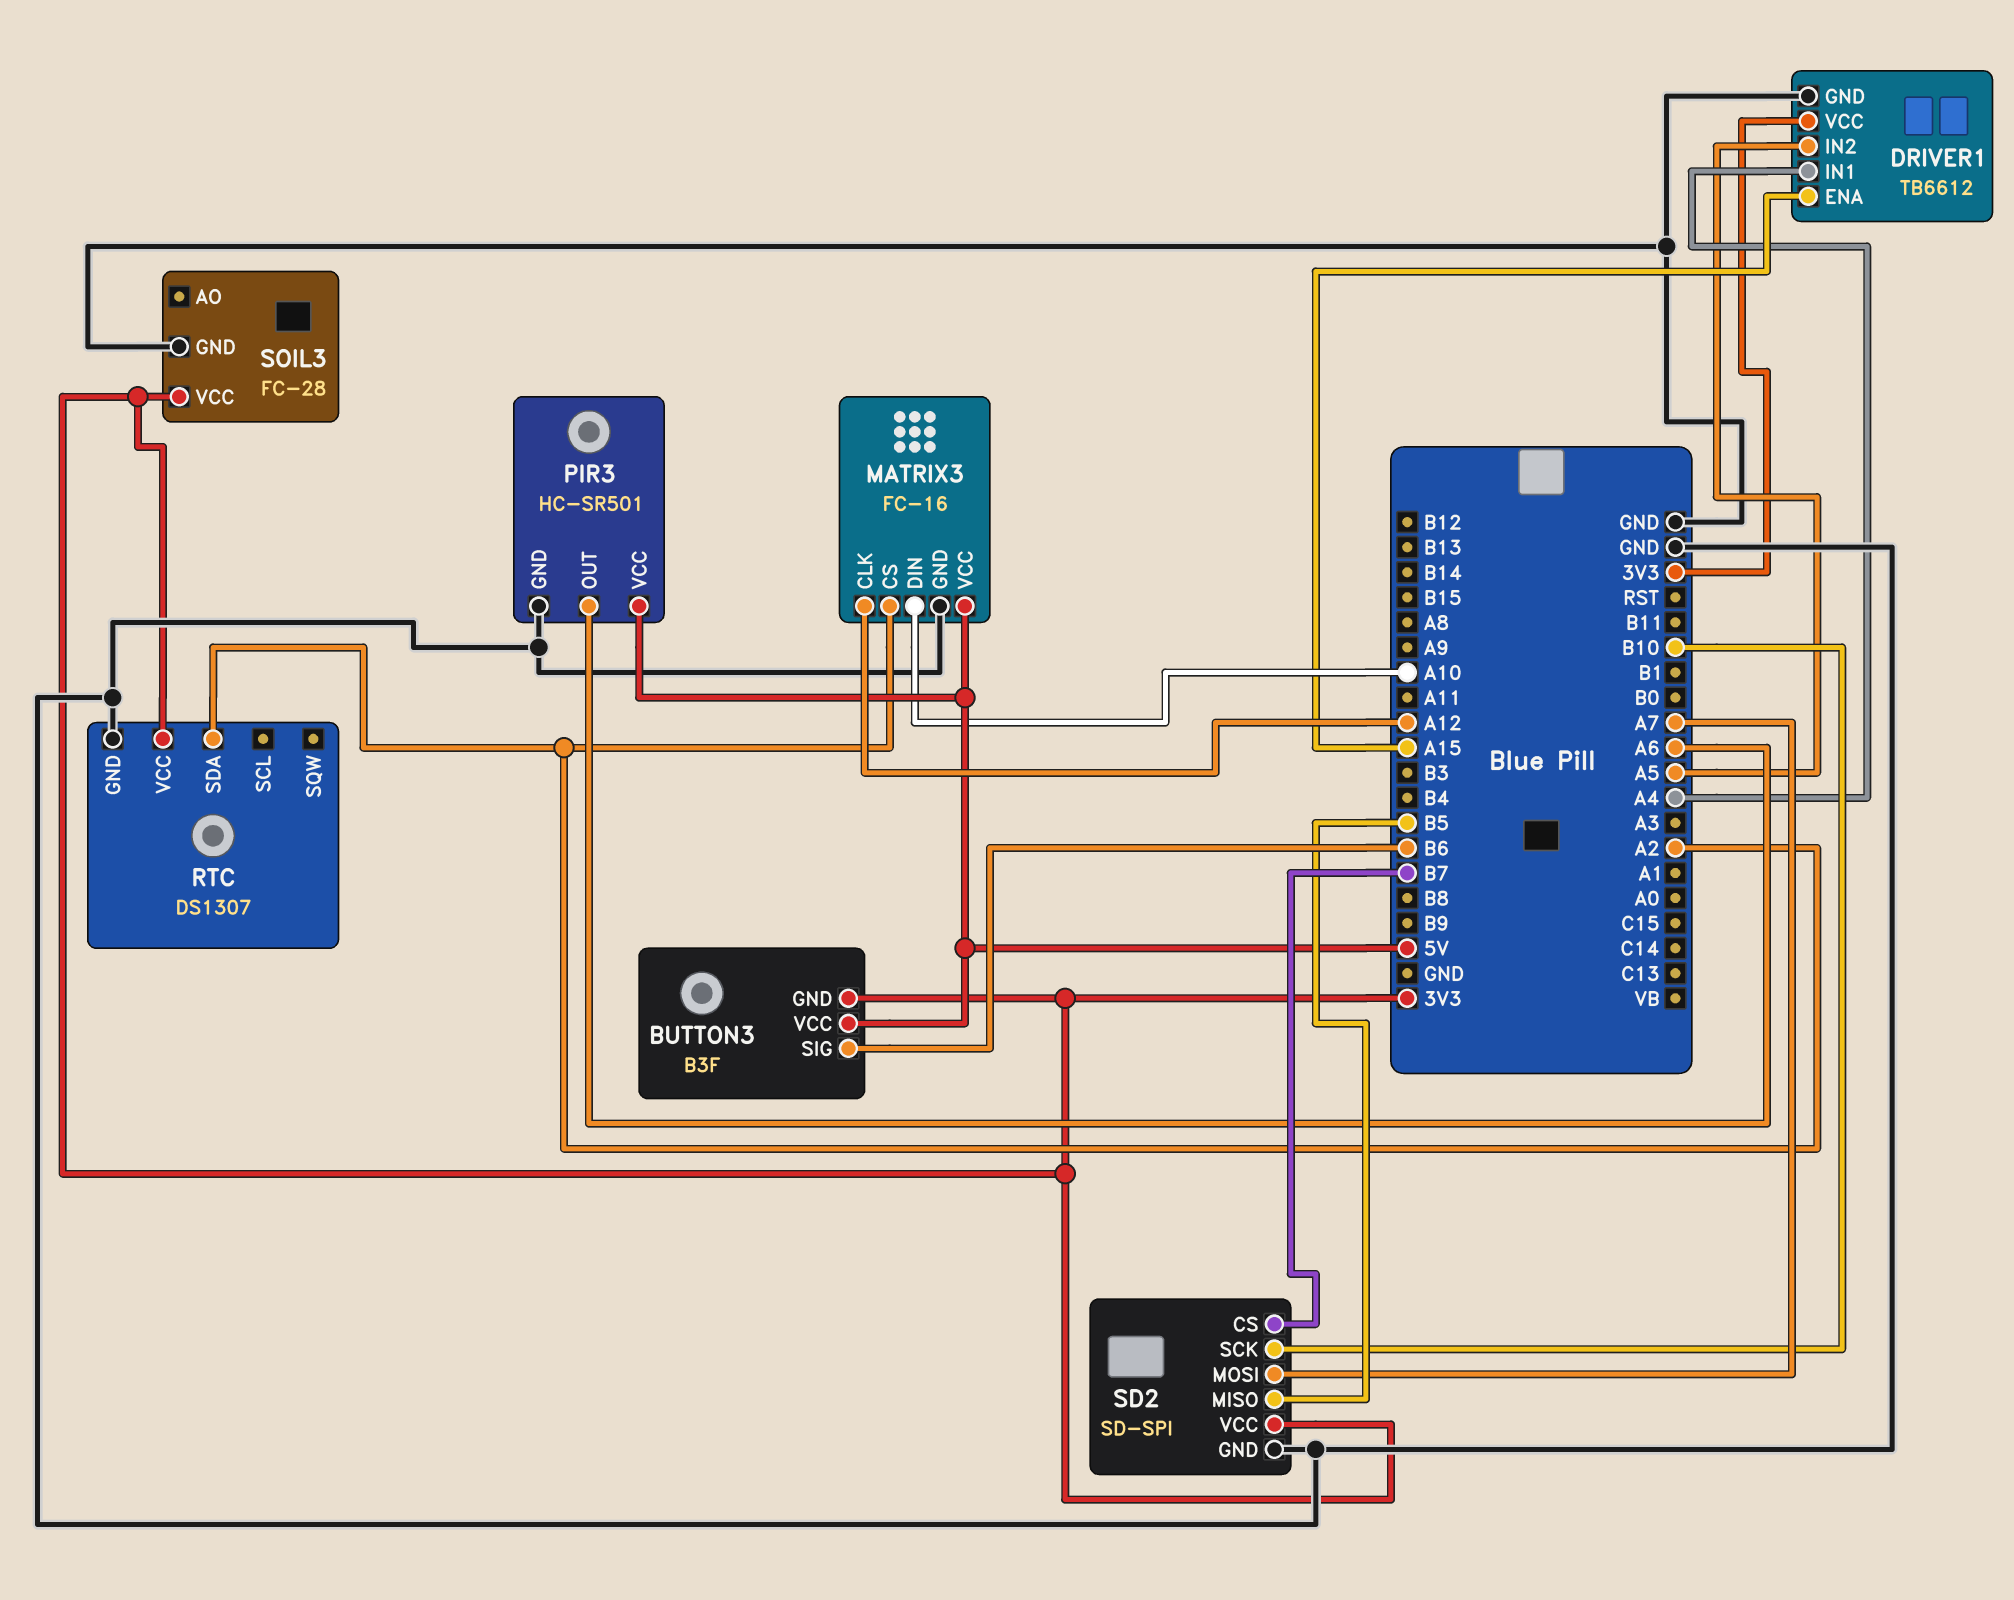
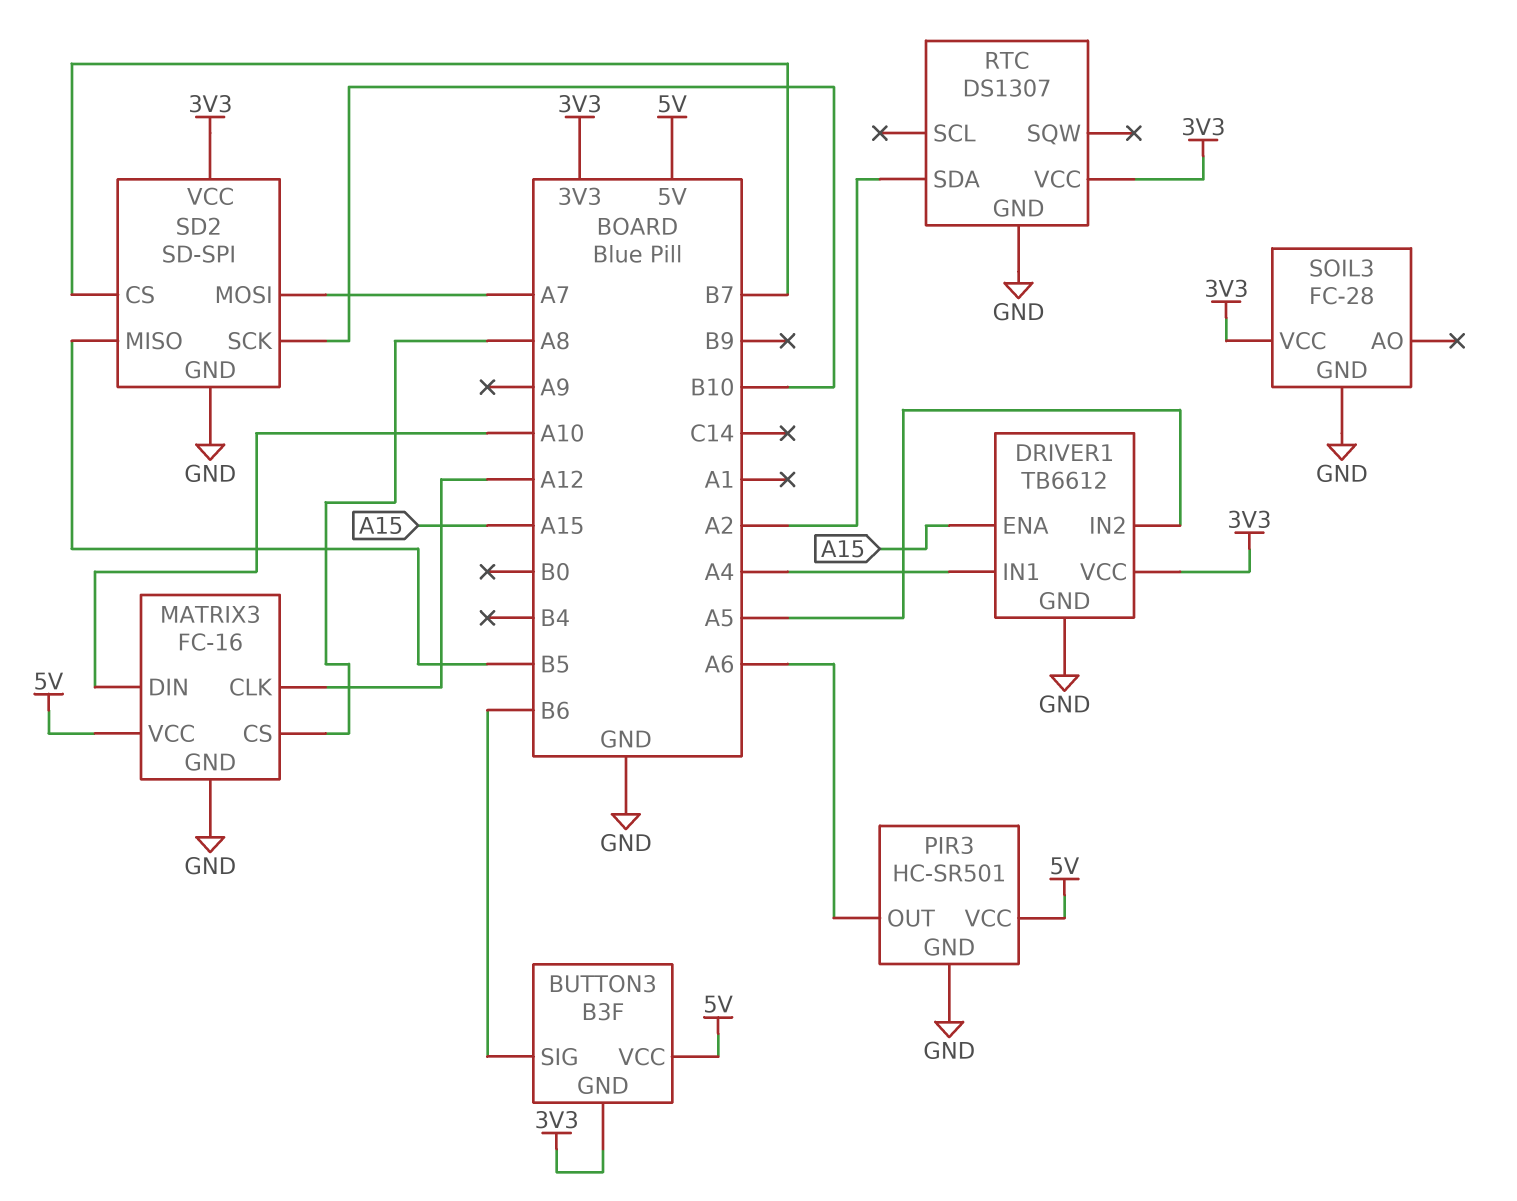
MATRIX3 pin CS: A2 -> A8

